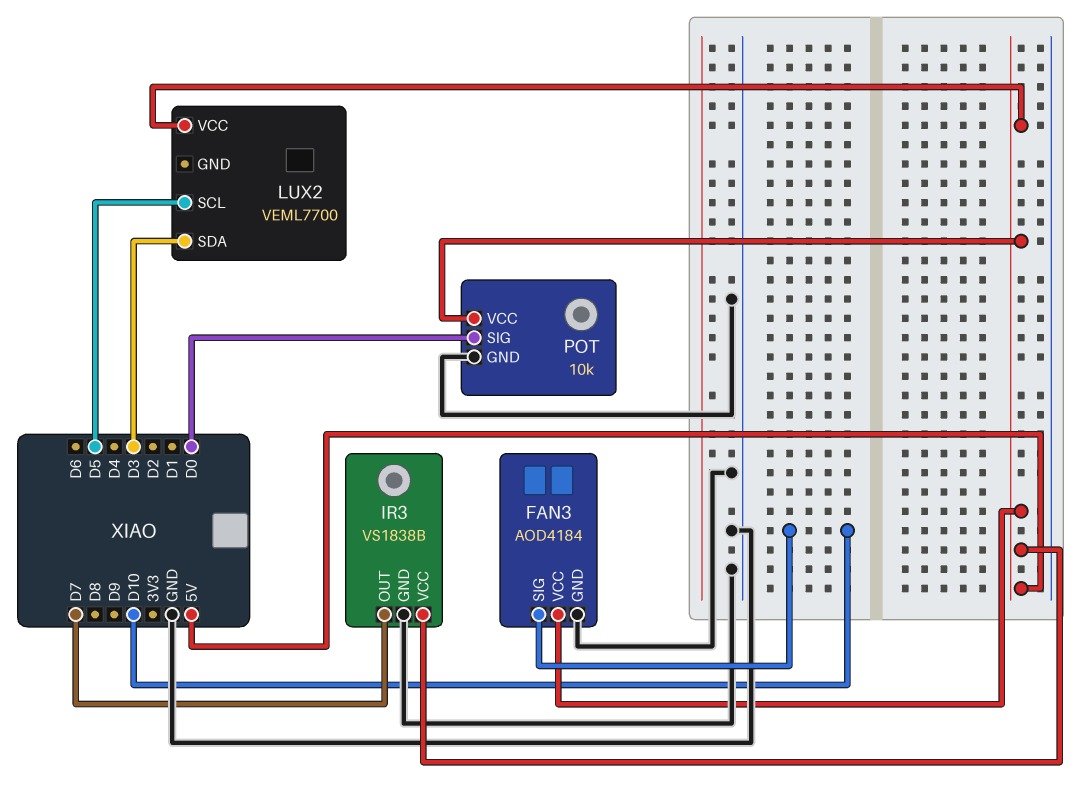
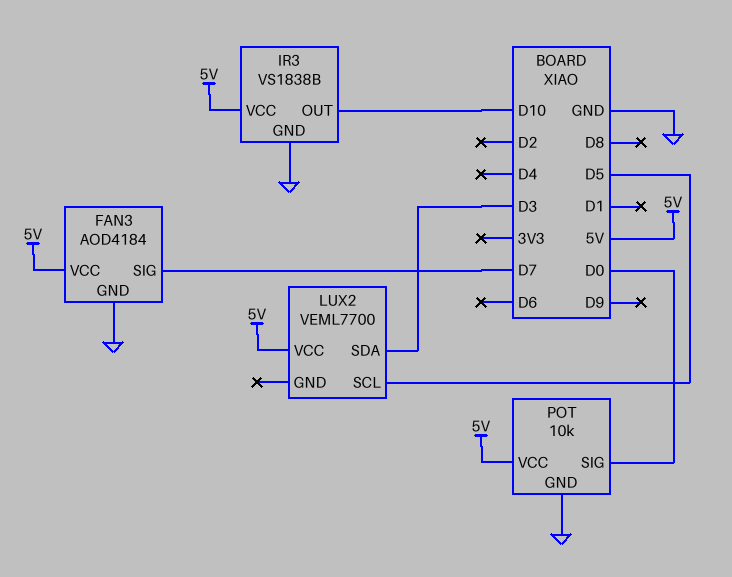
FAN3 pin SIG: D10 -> D7
IR3 pin OUT: D7 -> D10

